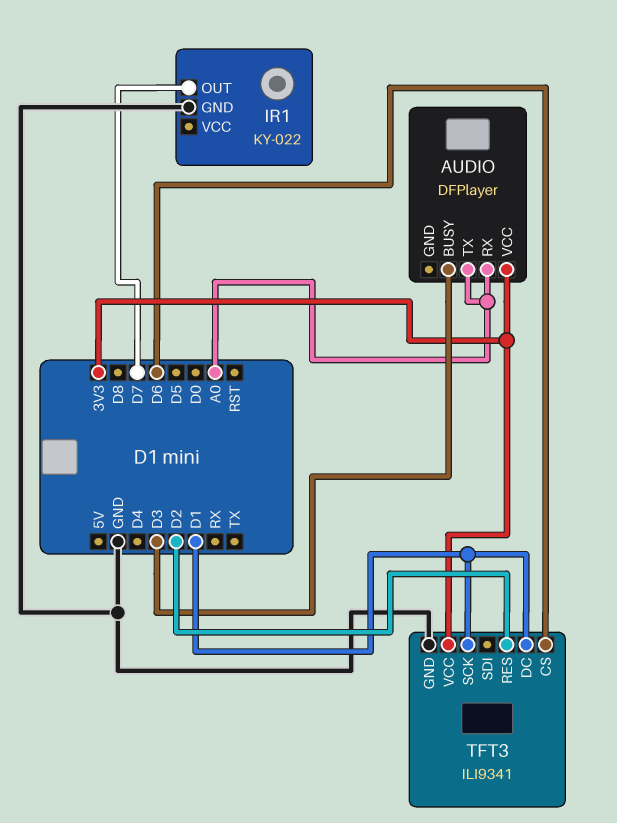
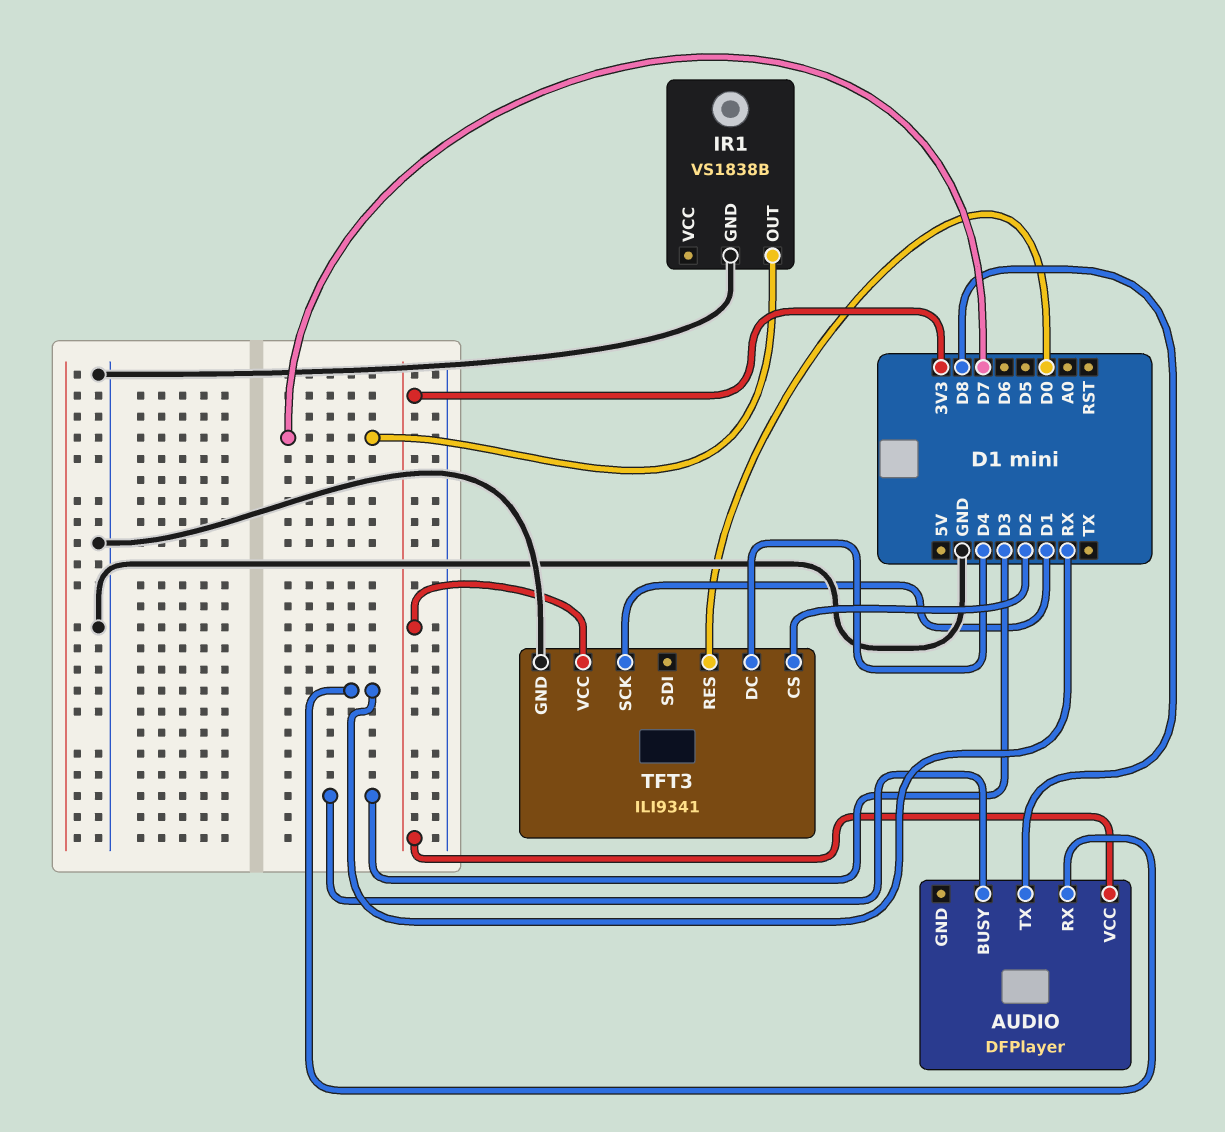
AUDIO pin RX: A0 -> RX
AUDIO pin TX: A0 -> D8
IR1: KY-022 -> VS1838B
TFT3 pin CS: D6 -> D2
TFT3 pin DC: D1 -> D4
TFT3 pin RES: D2 -> D0

